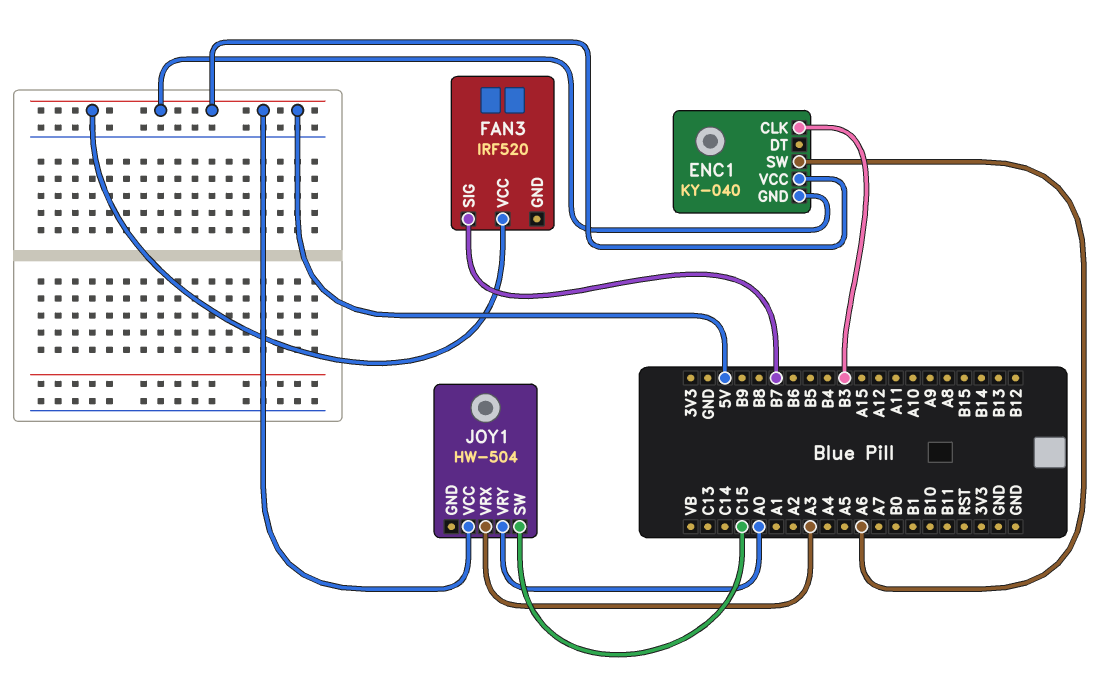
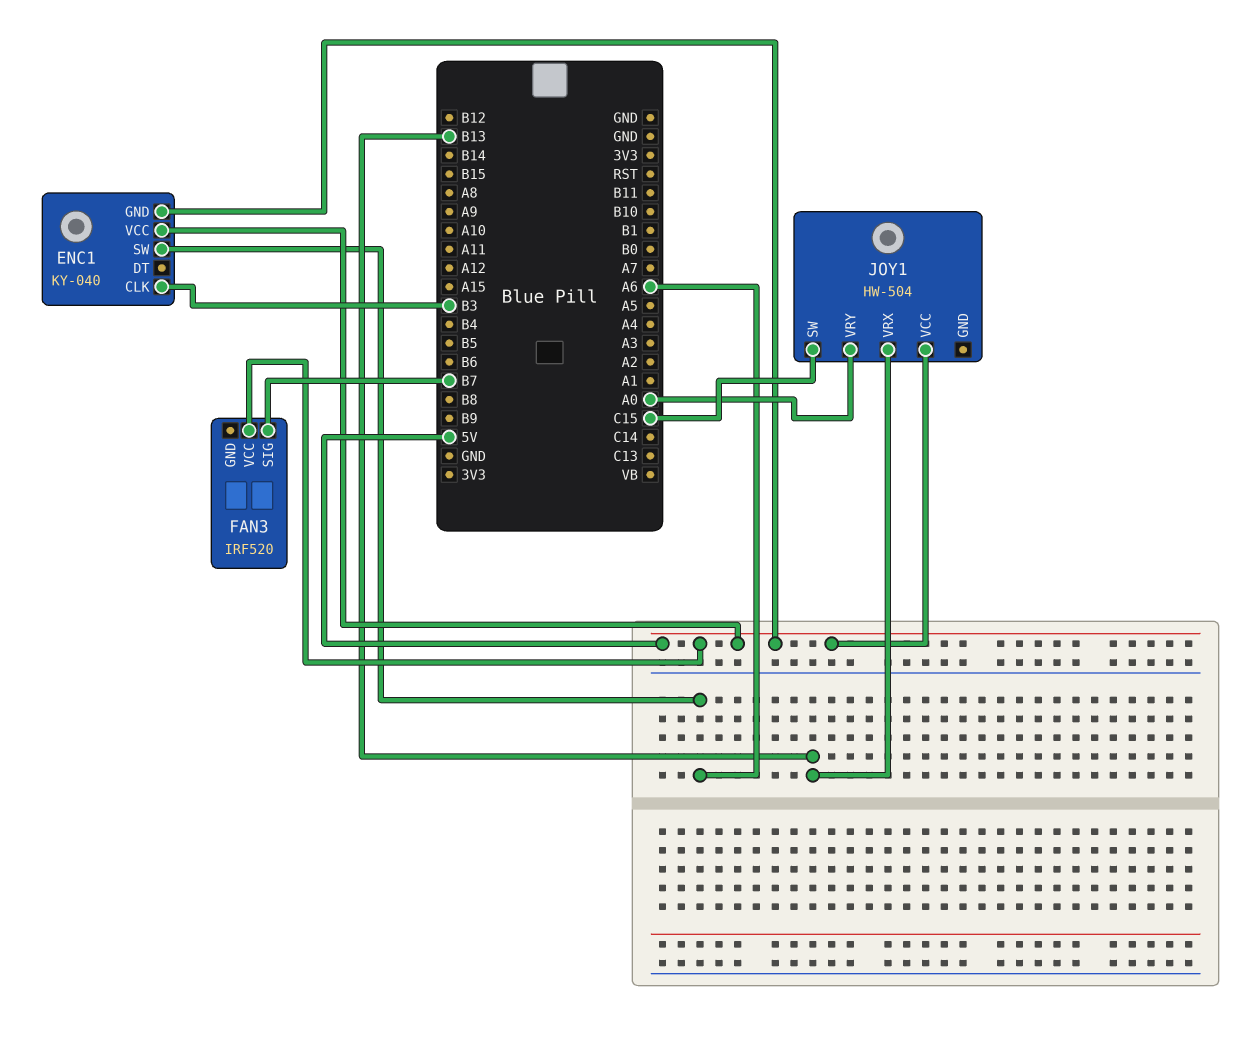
JOY1 pin VRX: A3 -> B13

